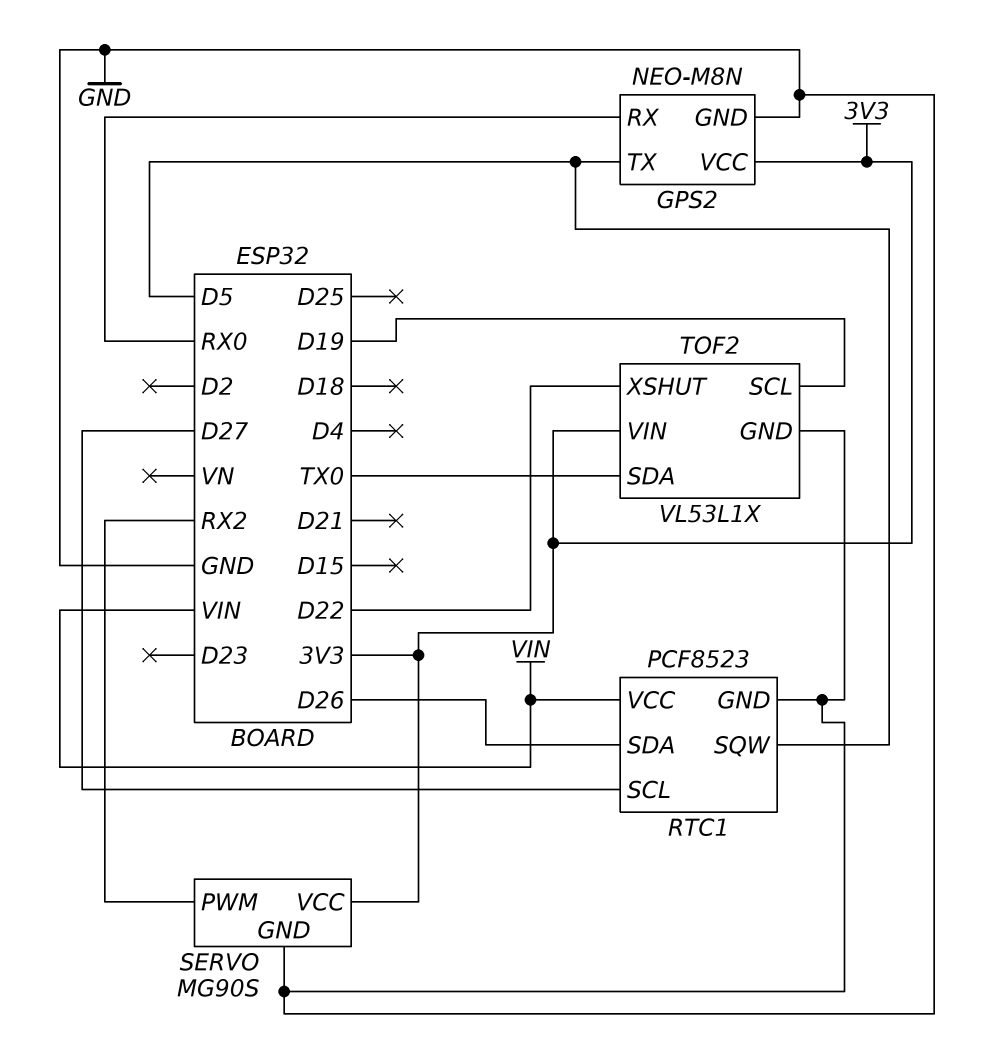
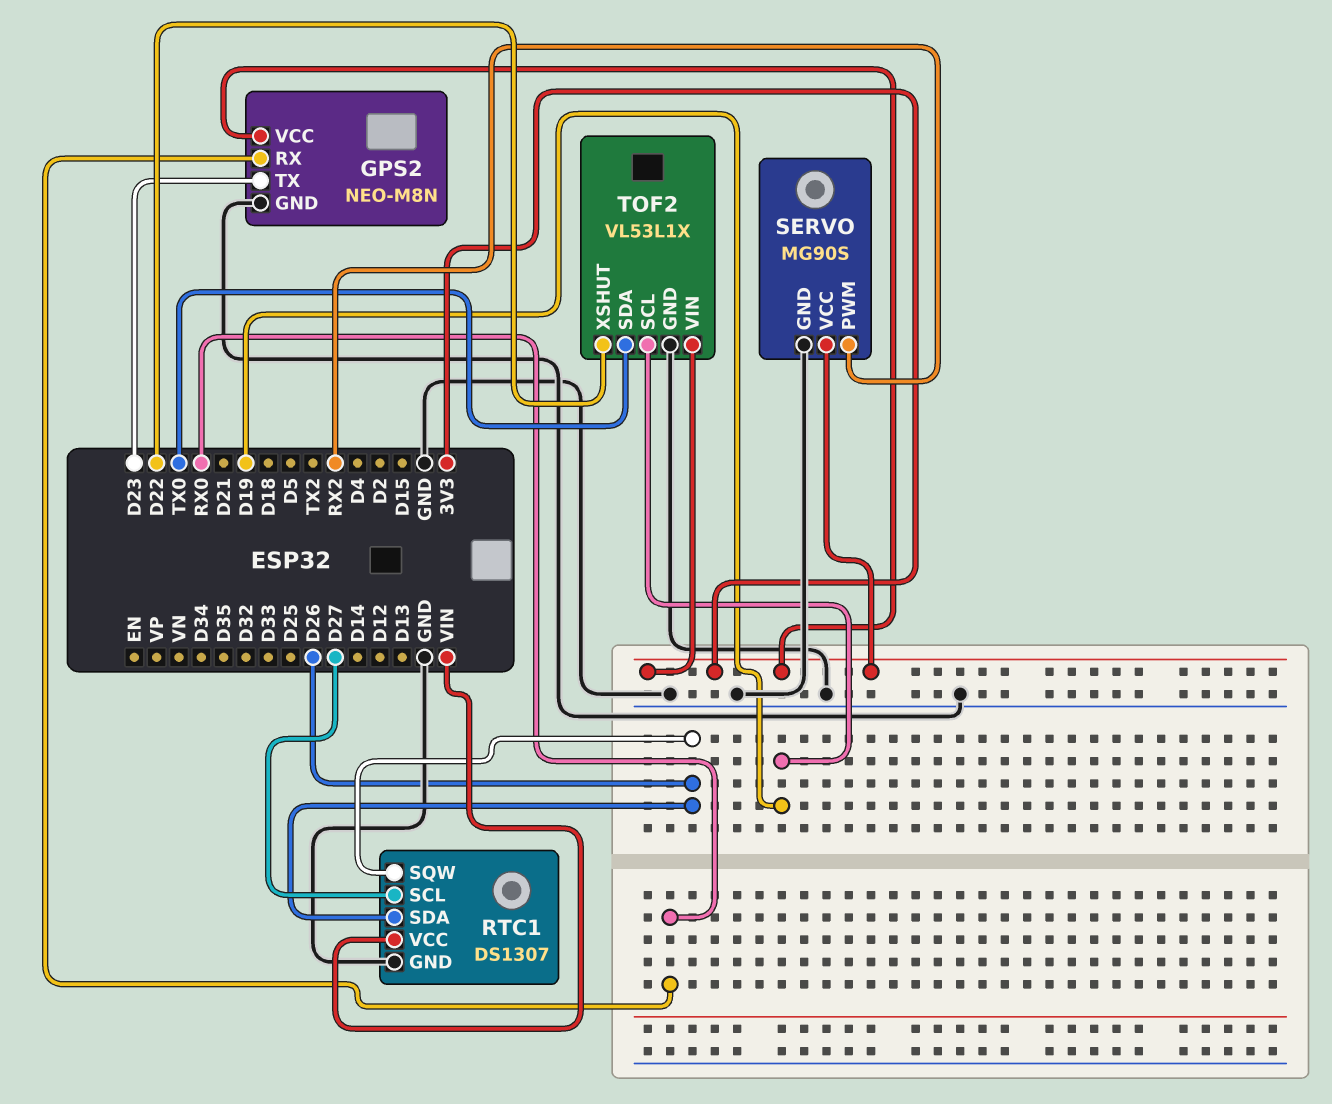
GPS2 pin TX: D5 -> D23
RTC1: PCF8523 -> DS1307
RTC1 pin SQW: D5 -> D26

